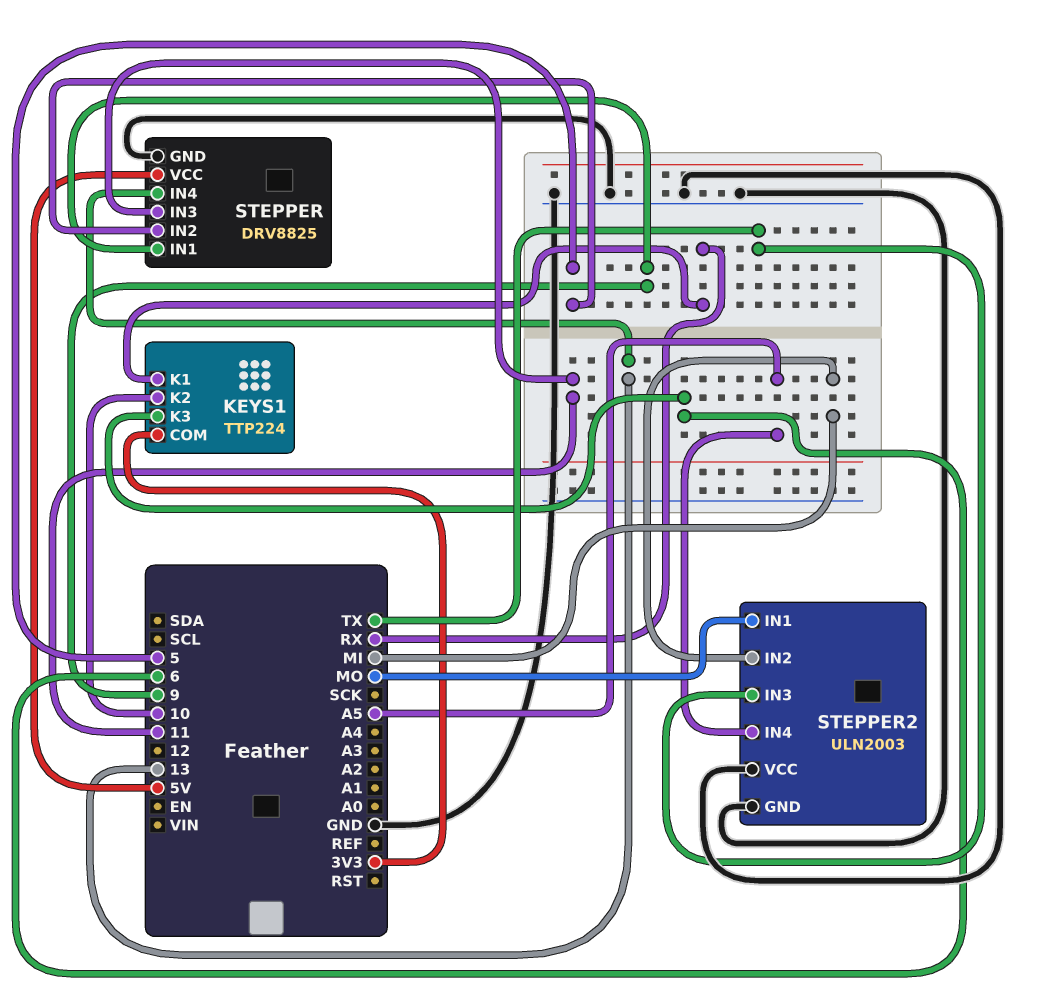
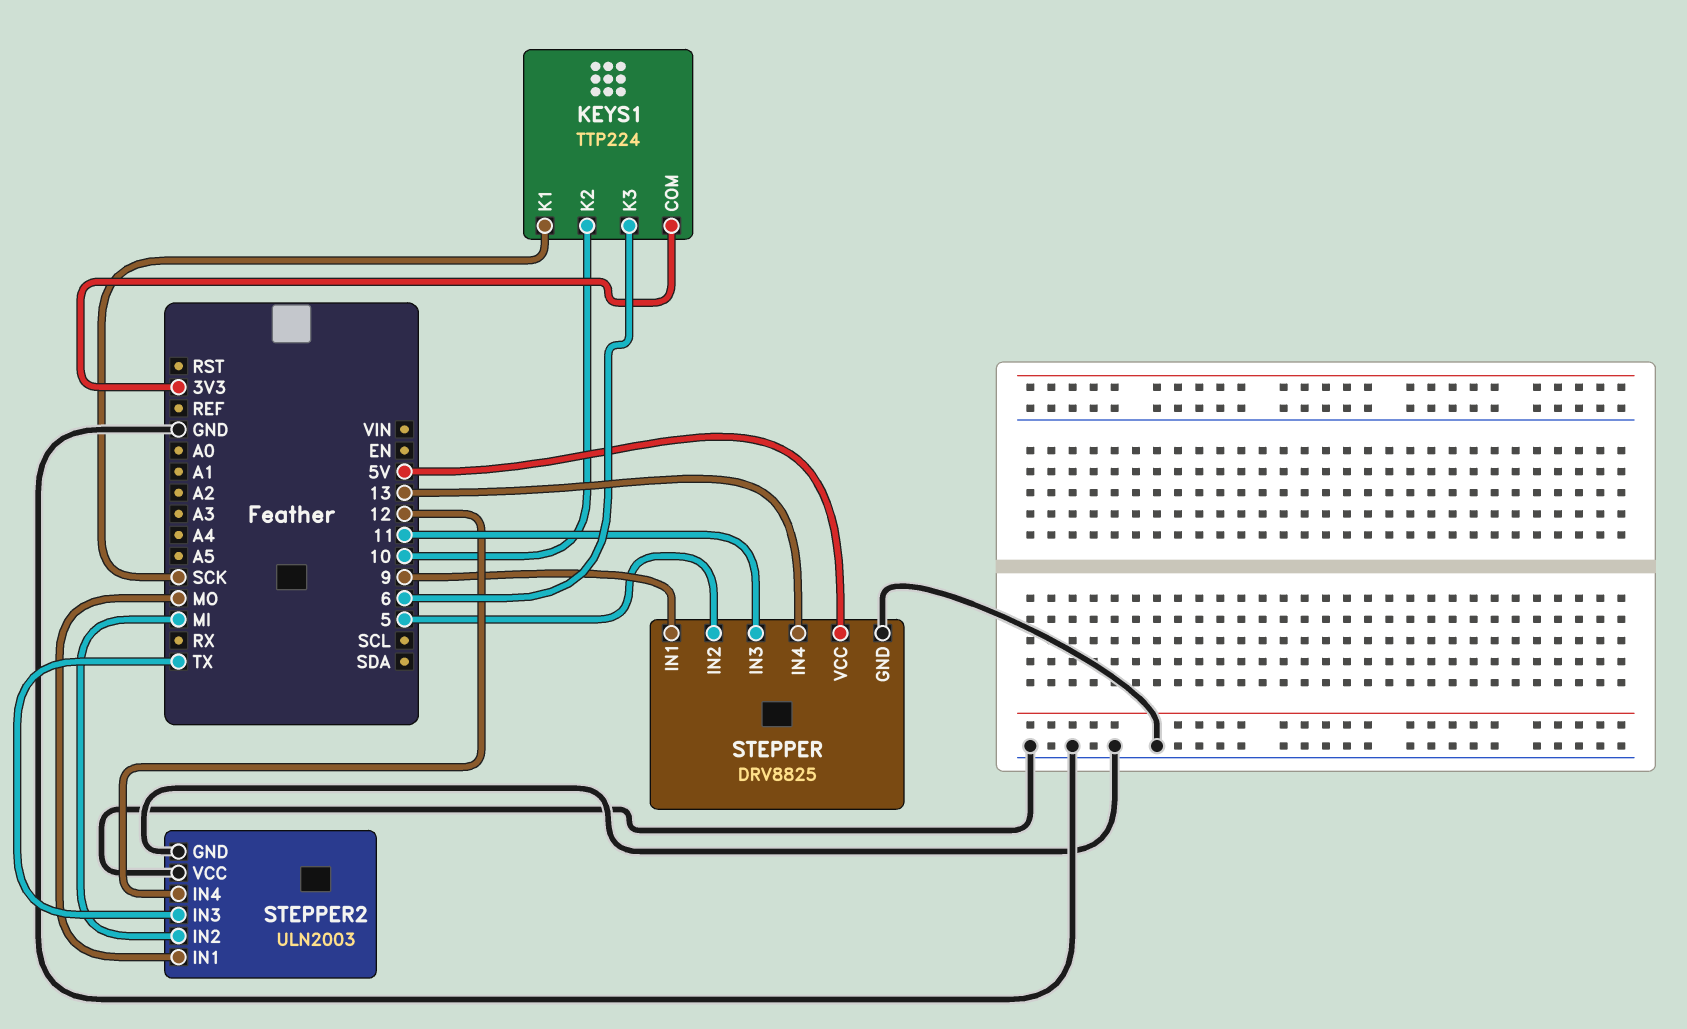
KEYS1 pin K1: RX -> SCK
STEPPER2 pin IN4: A5 -> 12

